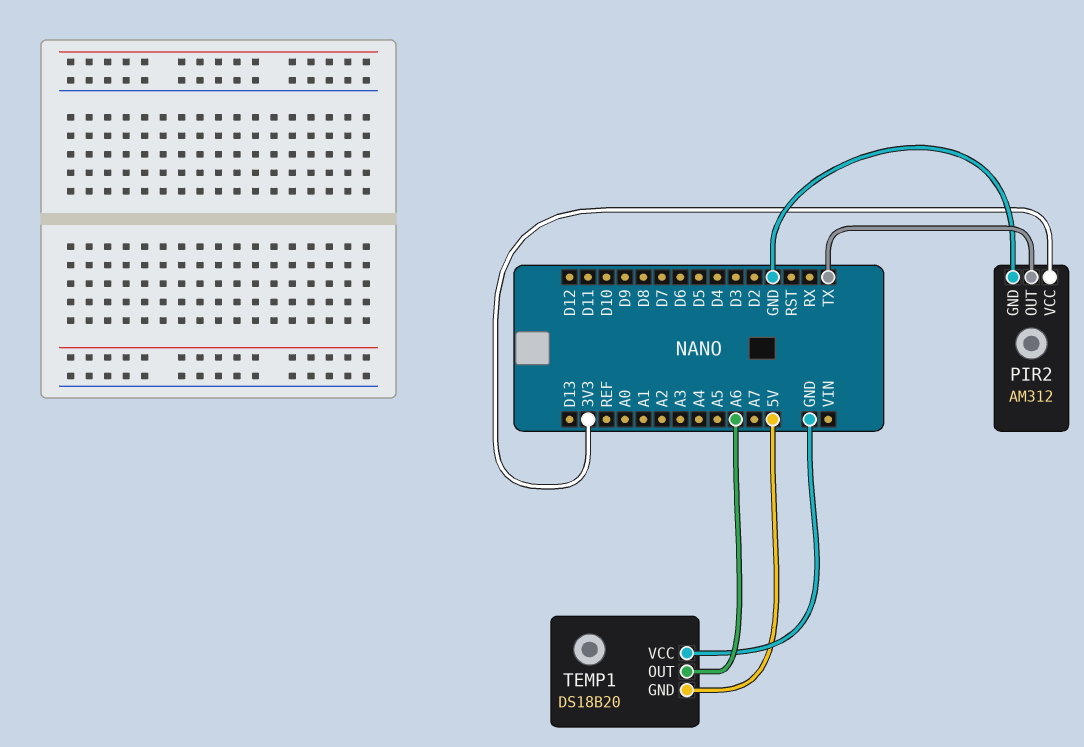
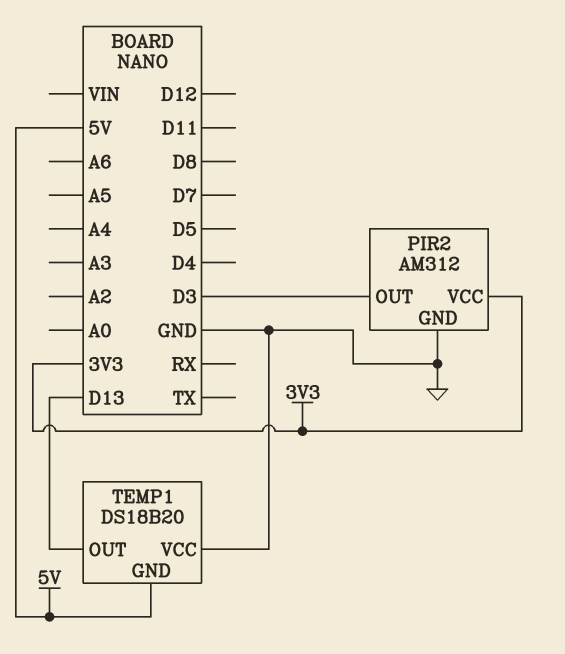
PIR2 pin OUT: TX -> D3
TEMP1 pin OUT: A6 -> D13

